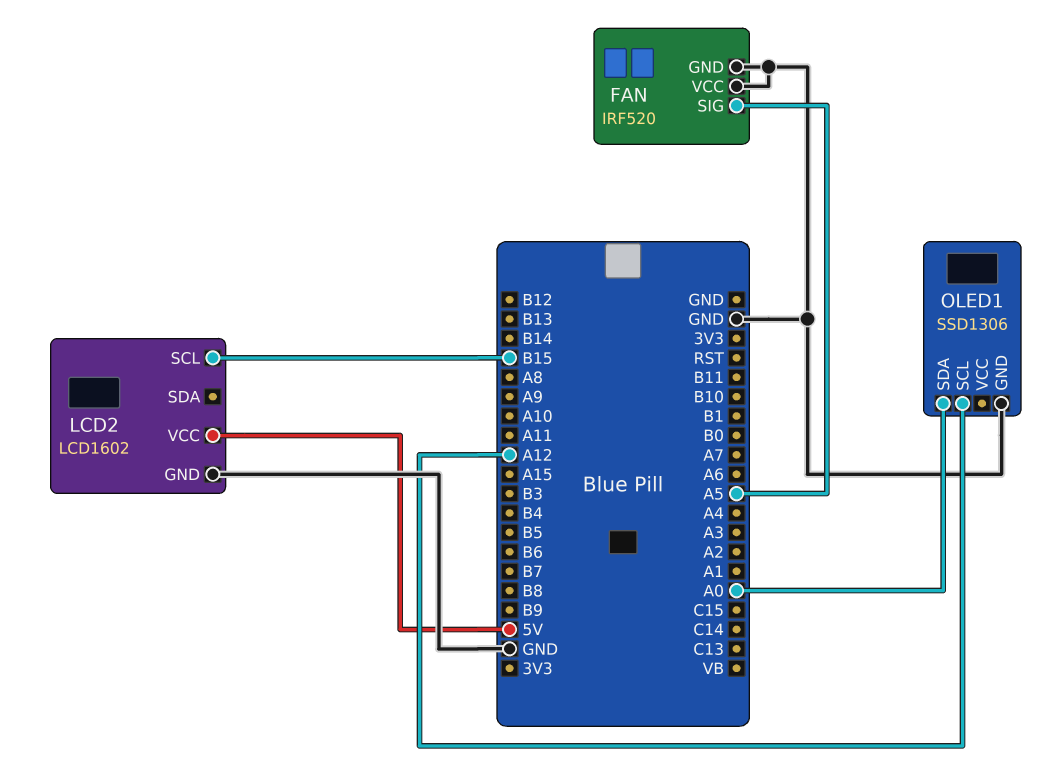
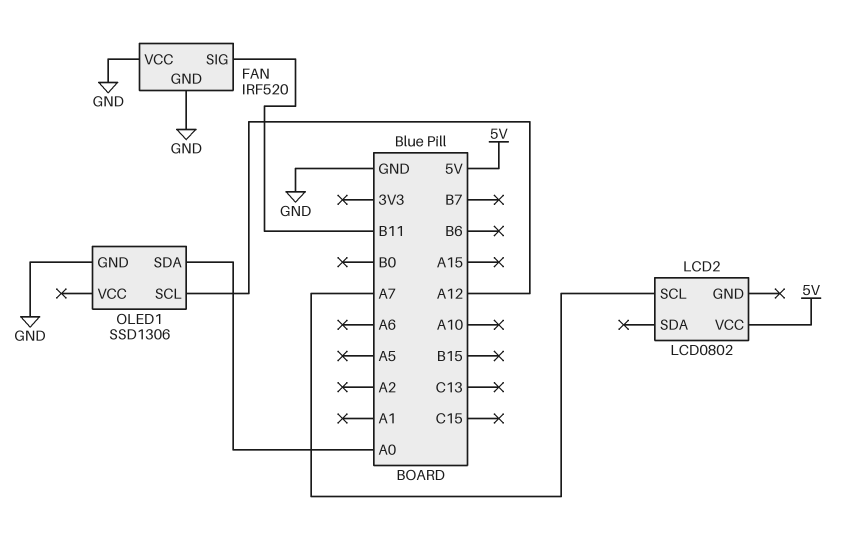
FAN pin SIG: A5 -> B11
LCD2: LCD1602 -> LCD0802
LCD2 pin GND: GND -> none
LCD2 pin SCL: B15 -> A7

